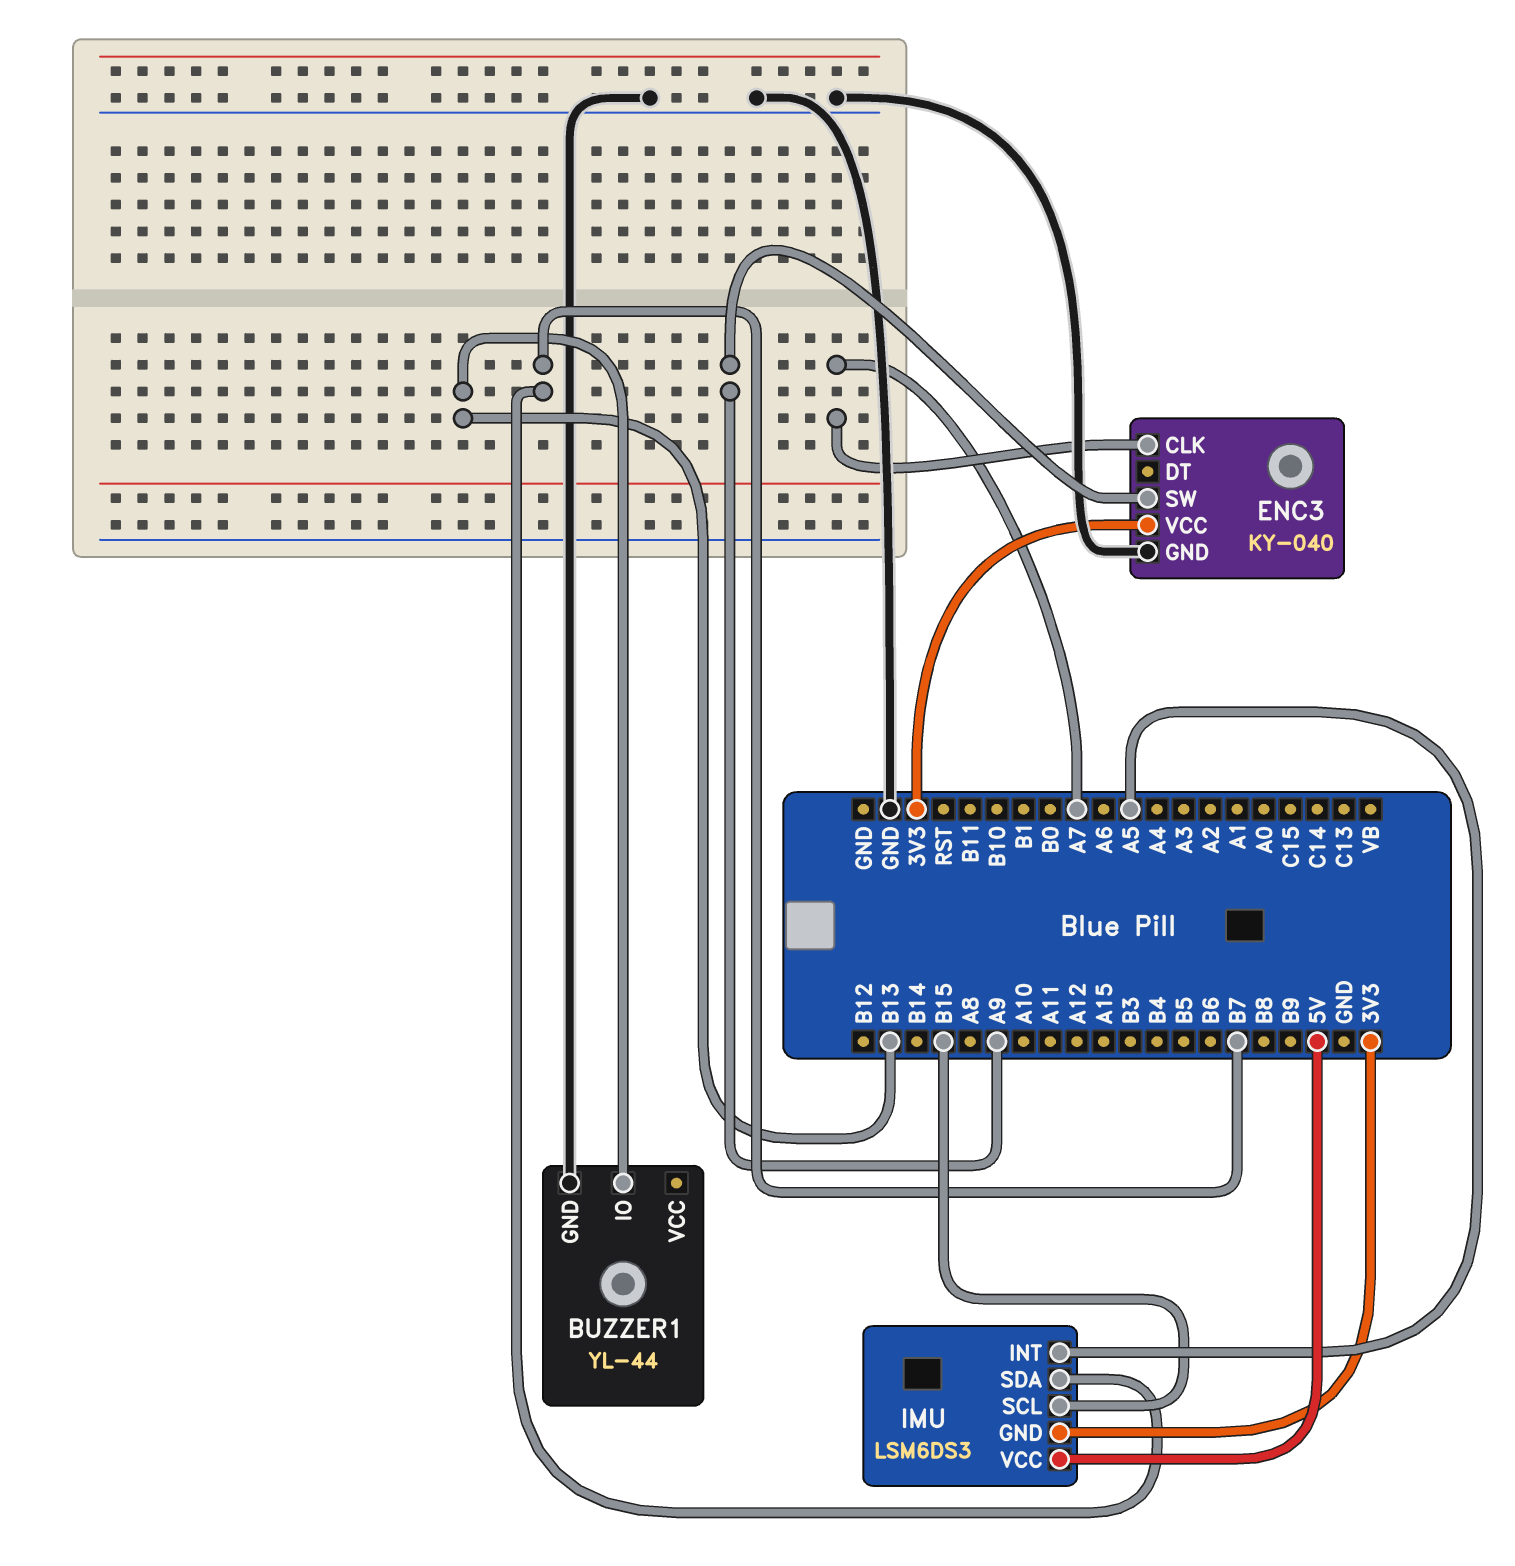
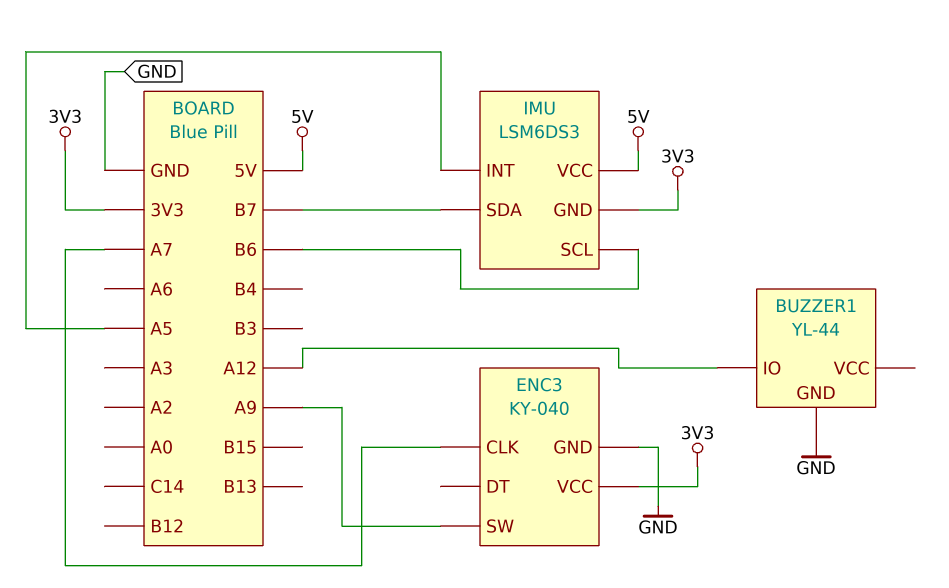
BUZZER1 pin IO: B13 -> A12
IMU pin SCL: B15 -> B6

